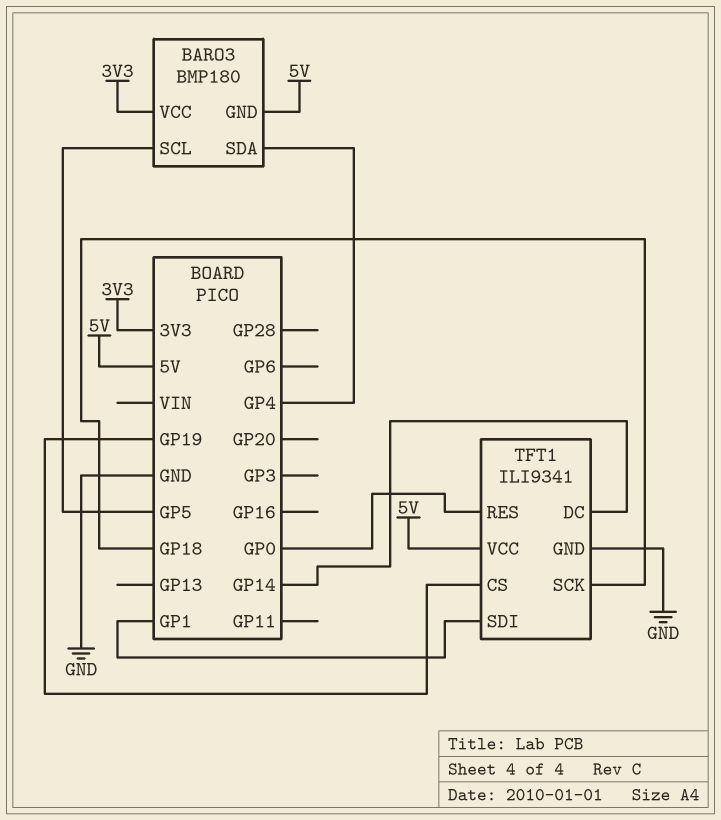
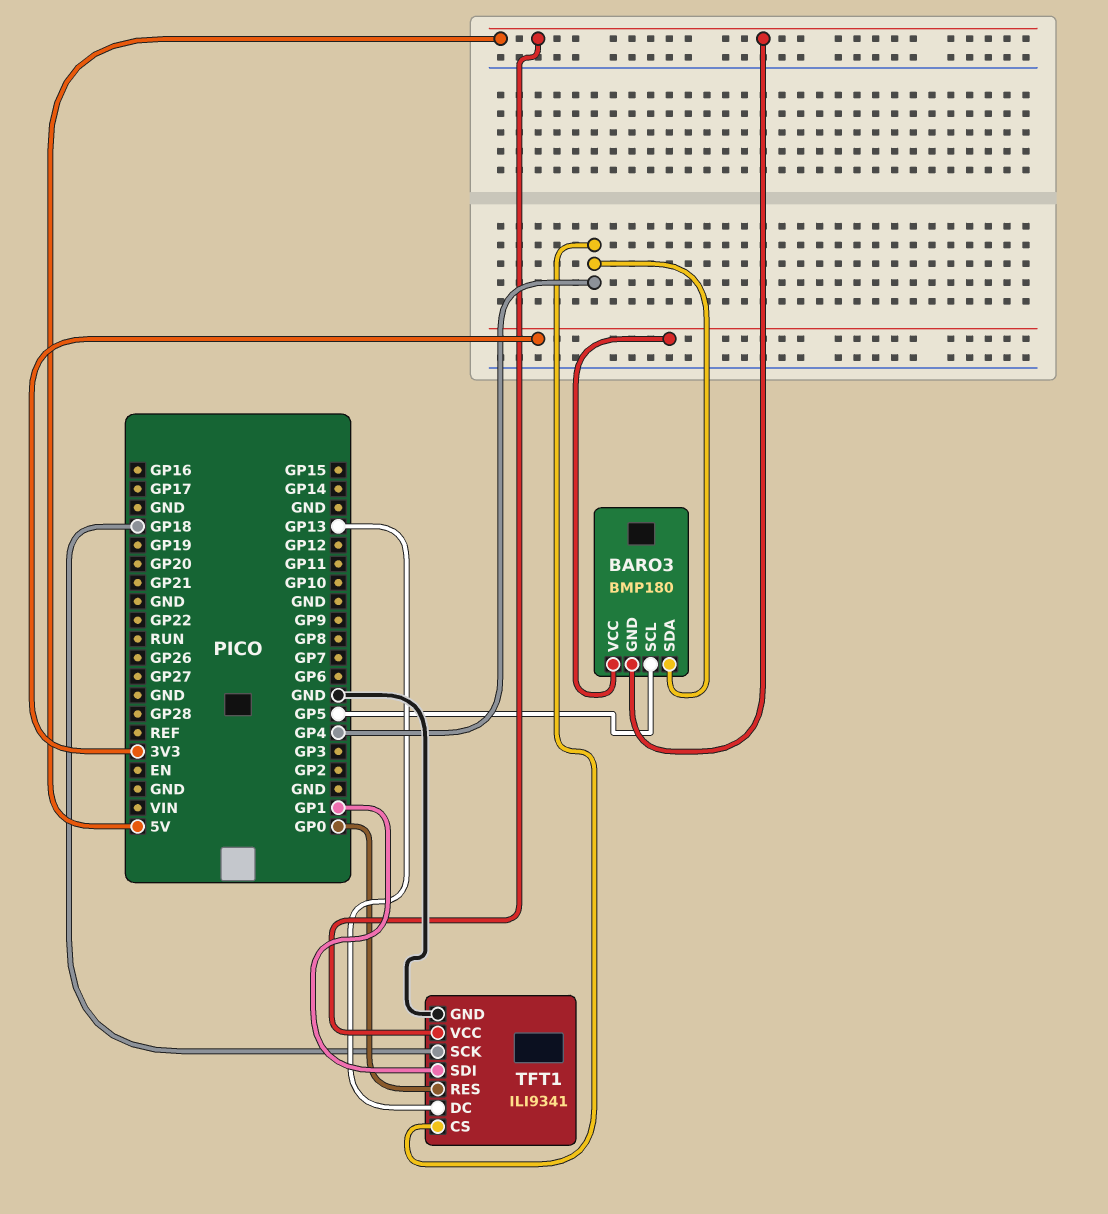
TFT1 pin CS: GP19 -> GP4
TFT1 pin DC: GP14 -> GP13

